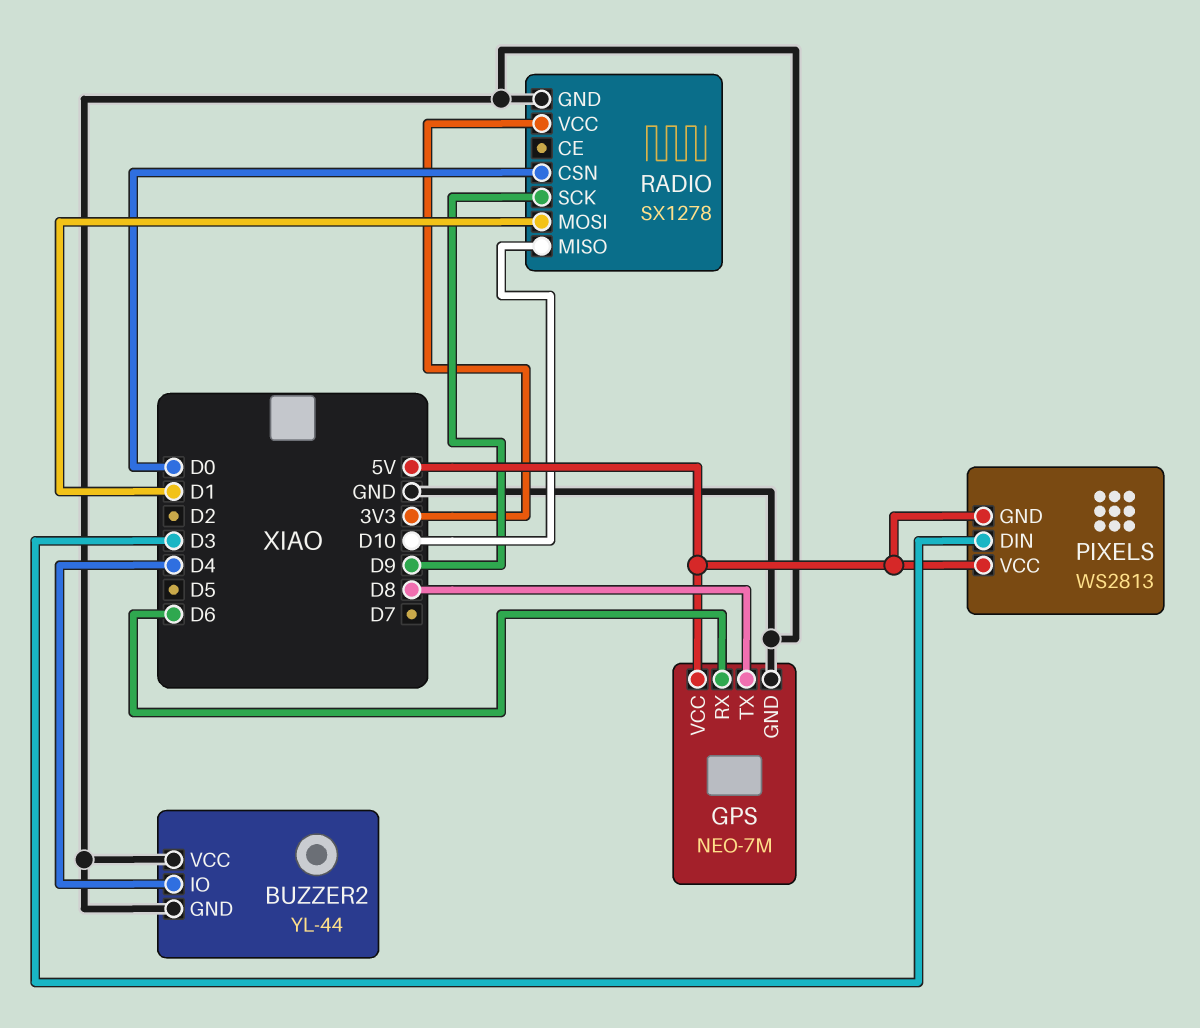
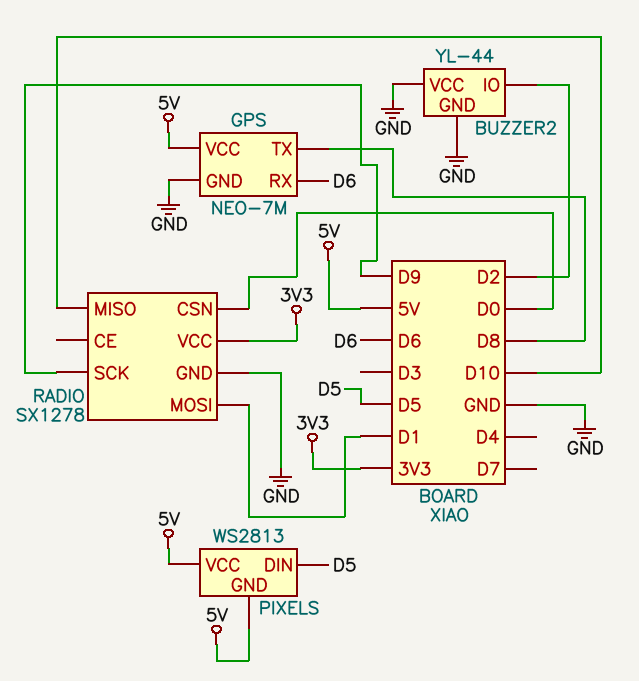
BUZZER2 pin IO: D4 -> D2
PIXELS pin DIN: D3 -> D5

